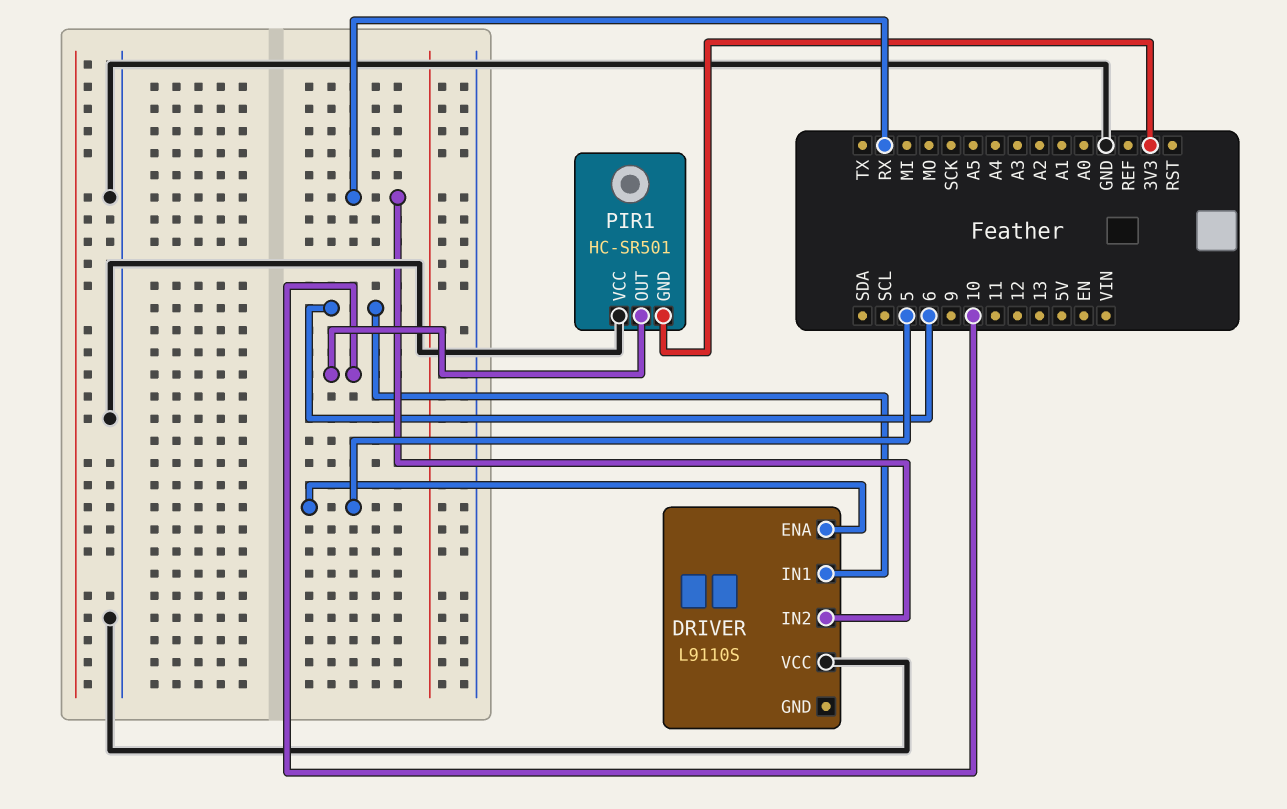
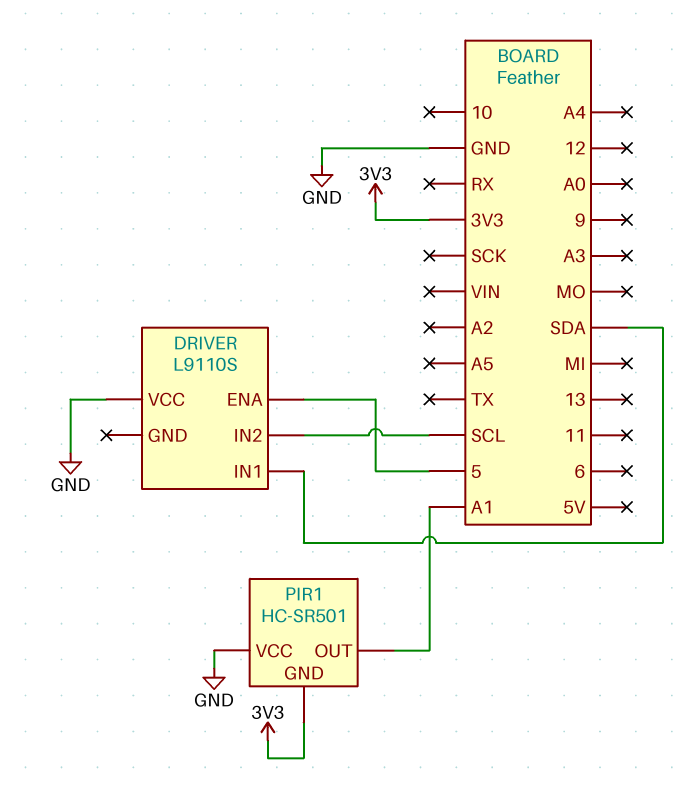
DRIVER pin IN1: 6 -> SDA
DRIVER pin IN2: RX -> SCL
PIR1 pin OUT: 10 -> A1

